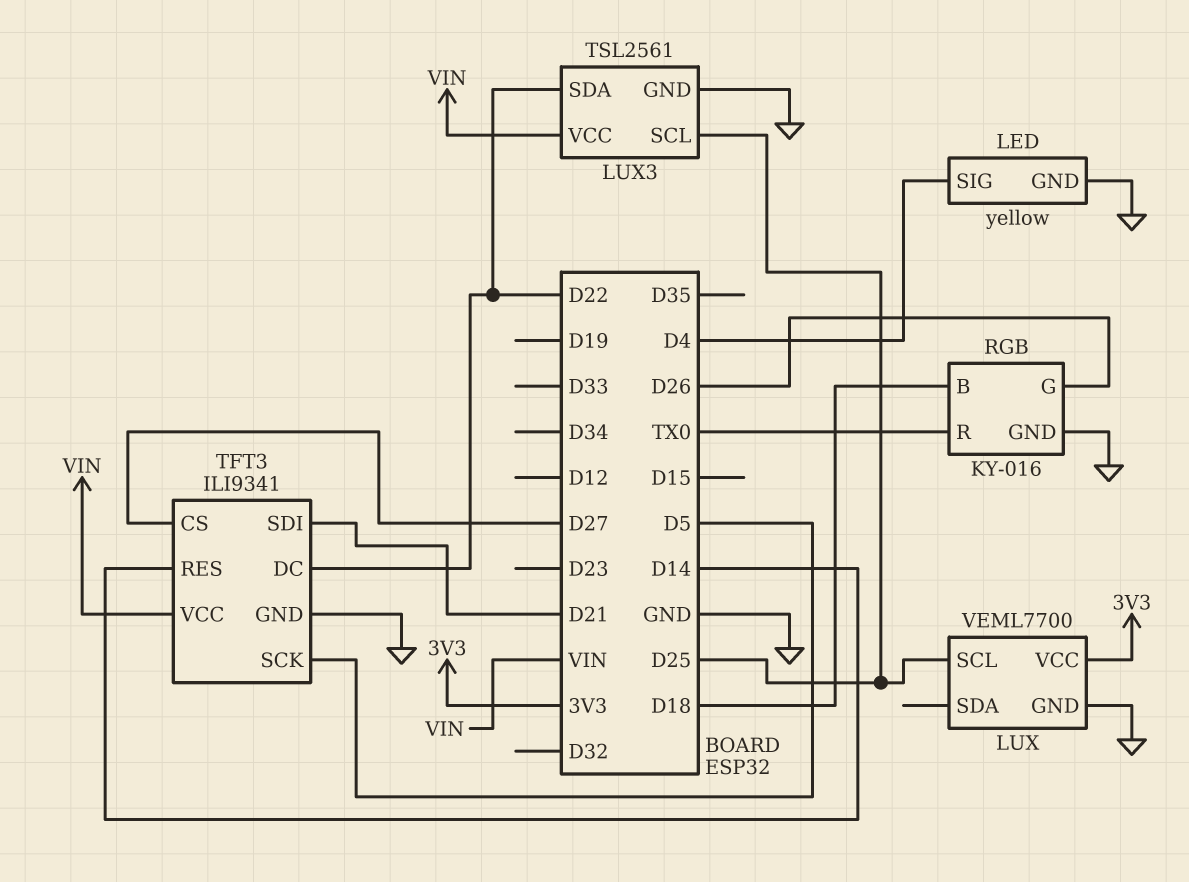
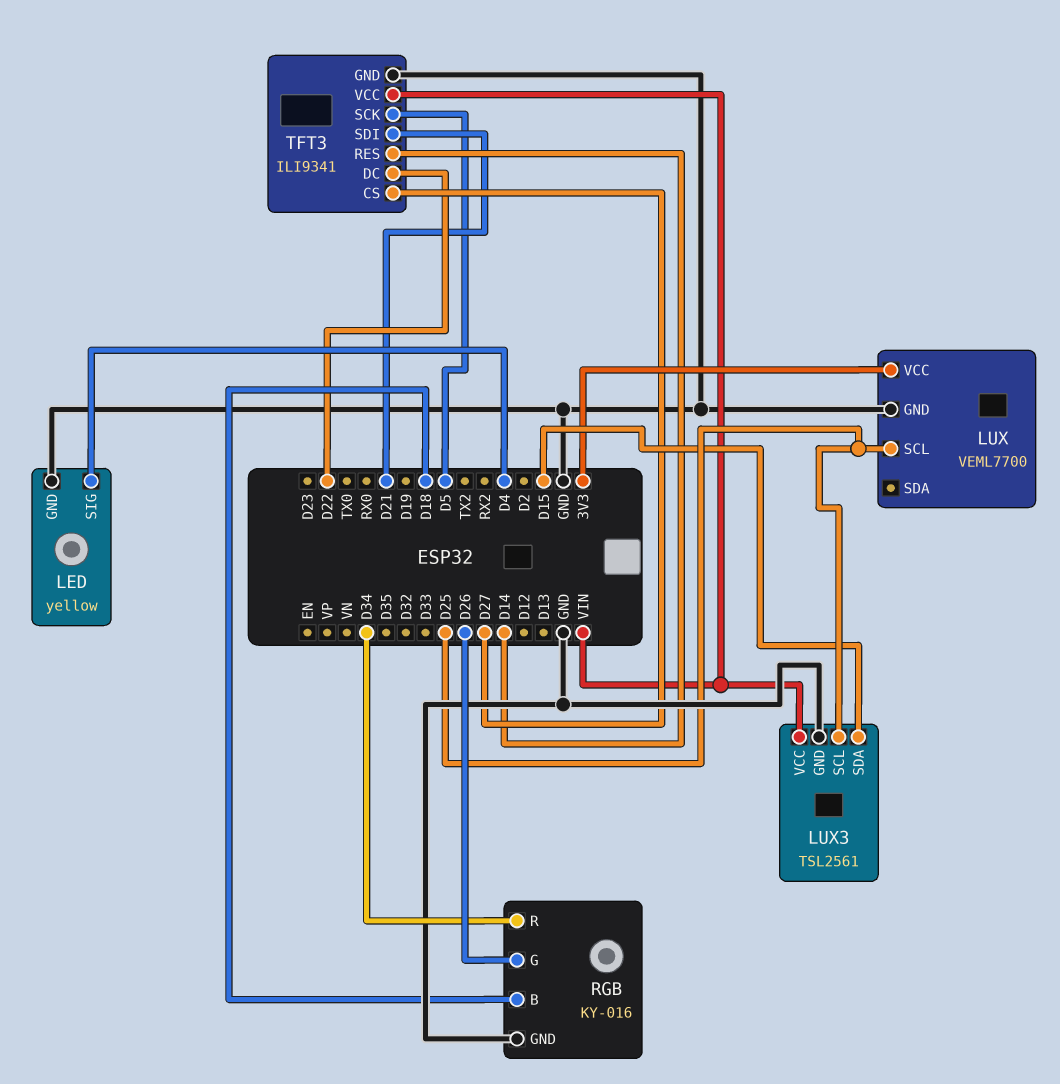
LUX3 pin SDA: D22 -> D15
RGB pin R: TX0 -> D34

